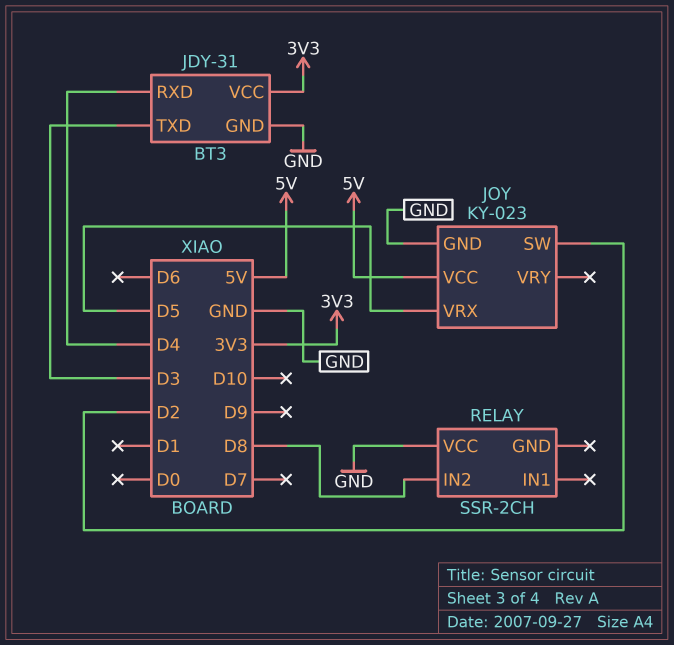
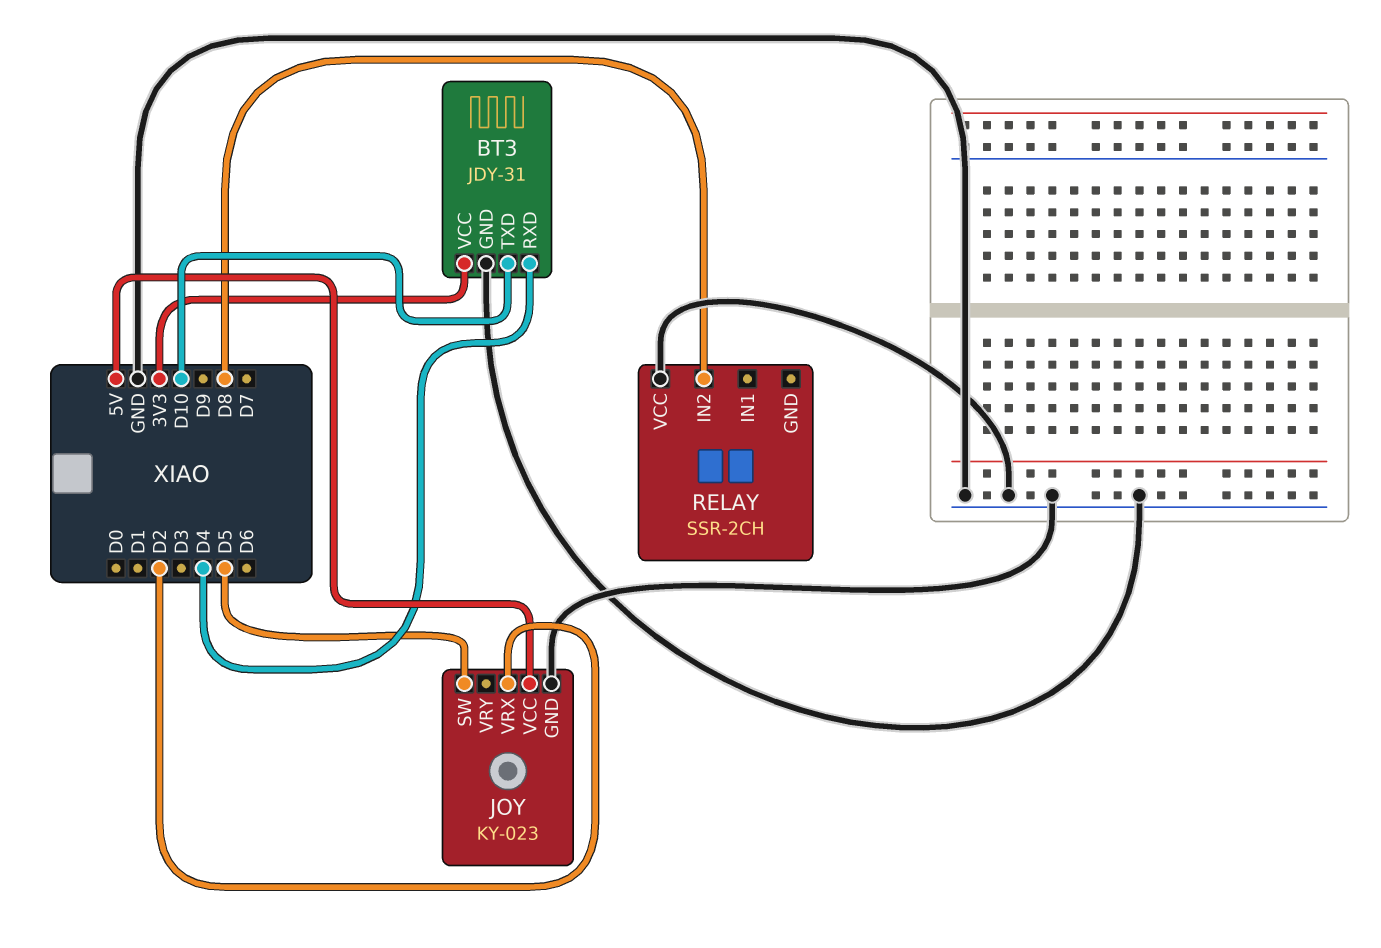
BT3 pin TXD: D3 -> D10
JOY pin SW: D2 -> D5
JOY pin VRX: D5 -> D2

